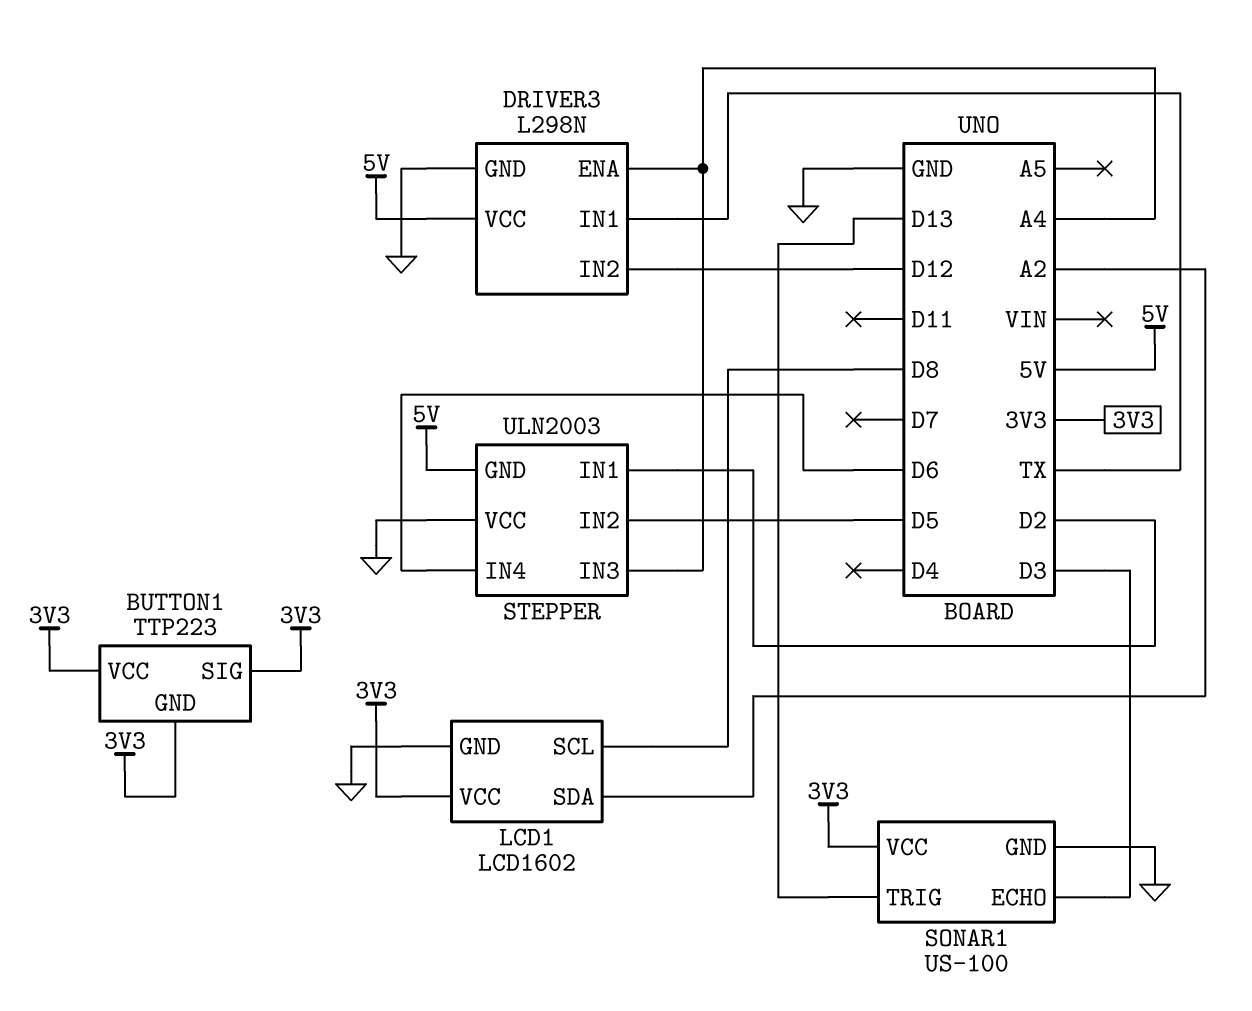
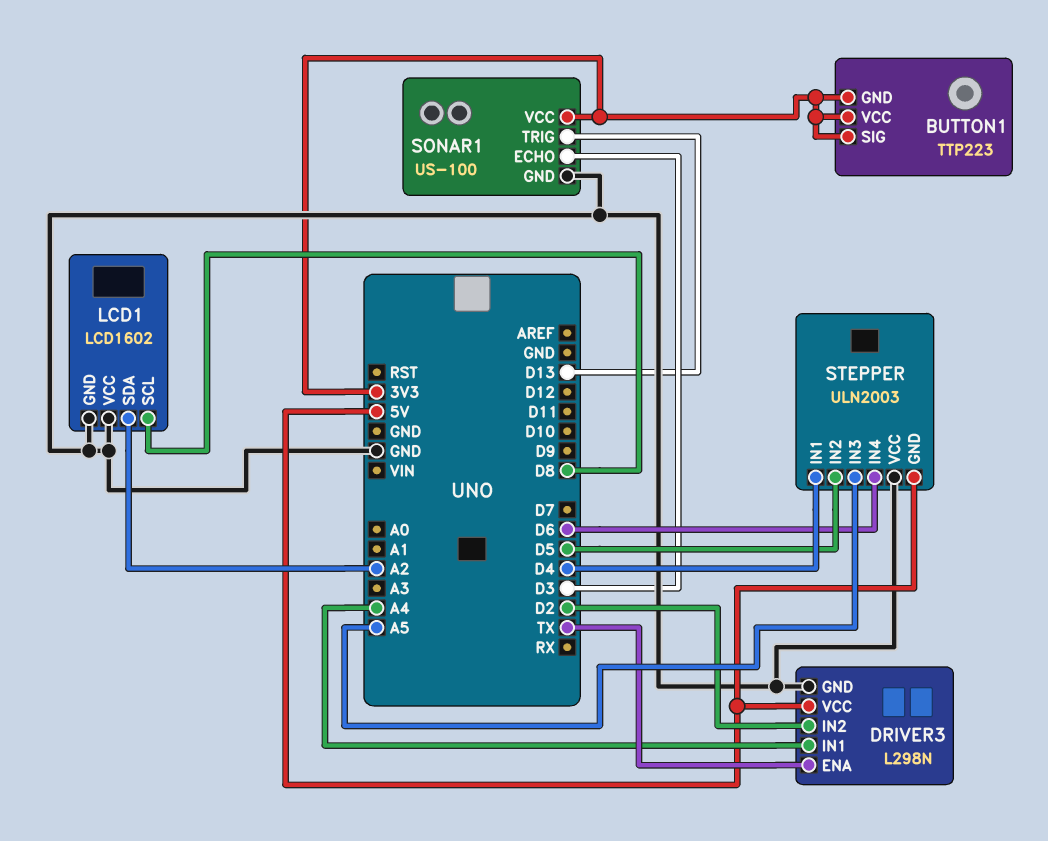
DRIVER3 pin ENA: A4 -> TX
DRIVER3 pin IN1: TX -> A4
DRIVER3 pin IN2: D12 -> D2
LCD1 pin VCC: 3V3 -> GND
STEPPER pin IN1: D2 -> D4
STEPPER pin IN3: A4 -> A5

